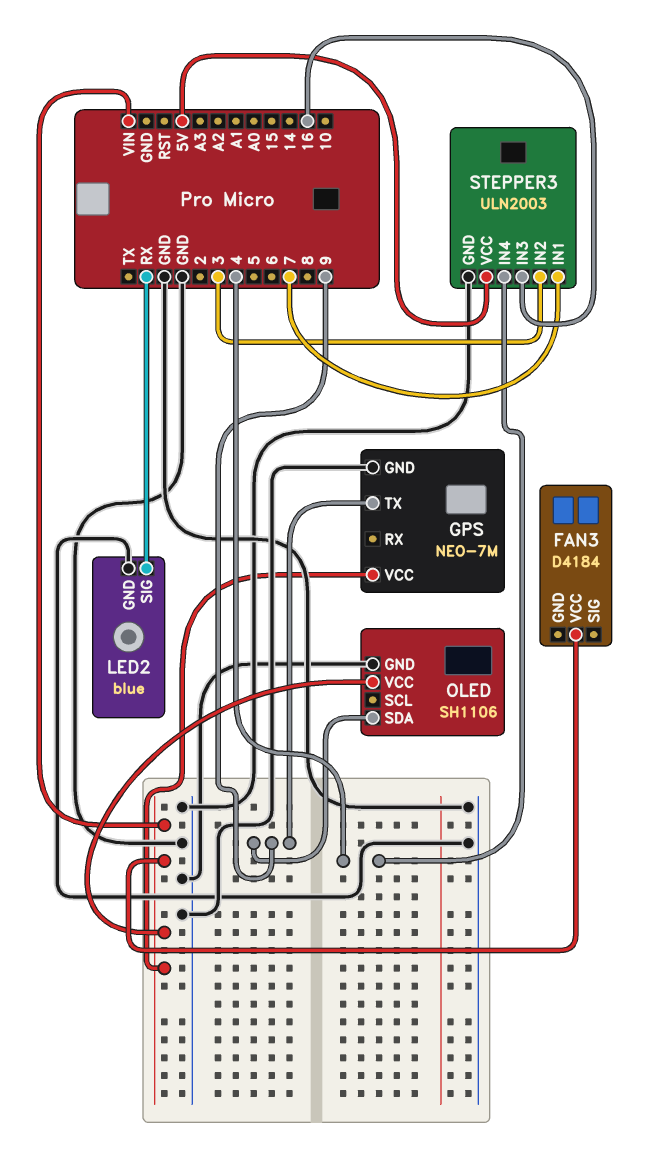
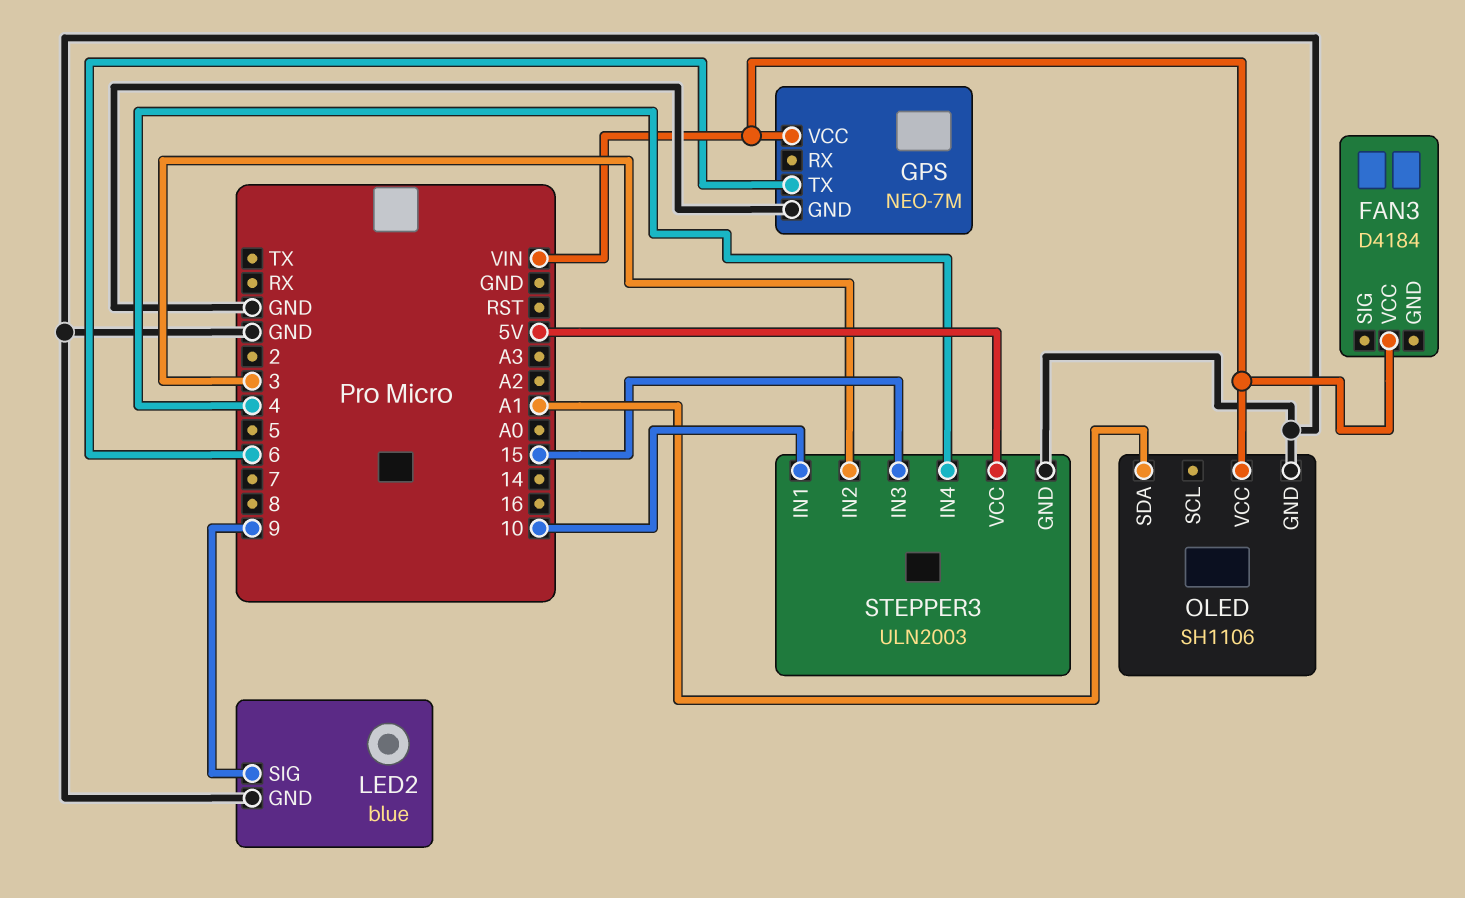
GPS pin TX: 9 -> 6
LED2 pin SIG: RX -> 9
OLED pin SDA: 9 -> A1
STEPPER3 pin IN1: 7 -> 10
STEPPER3 pin IN3: 16 -> 15

